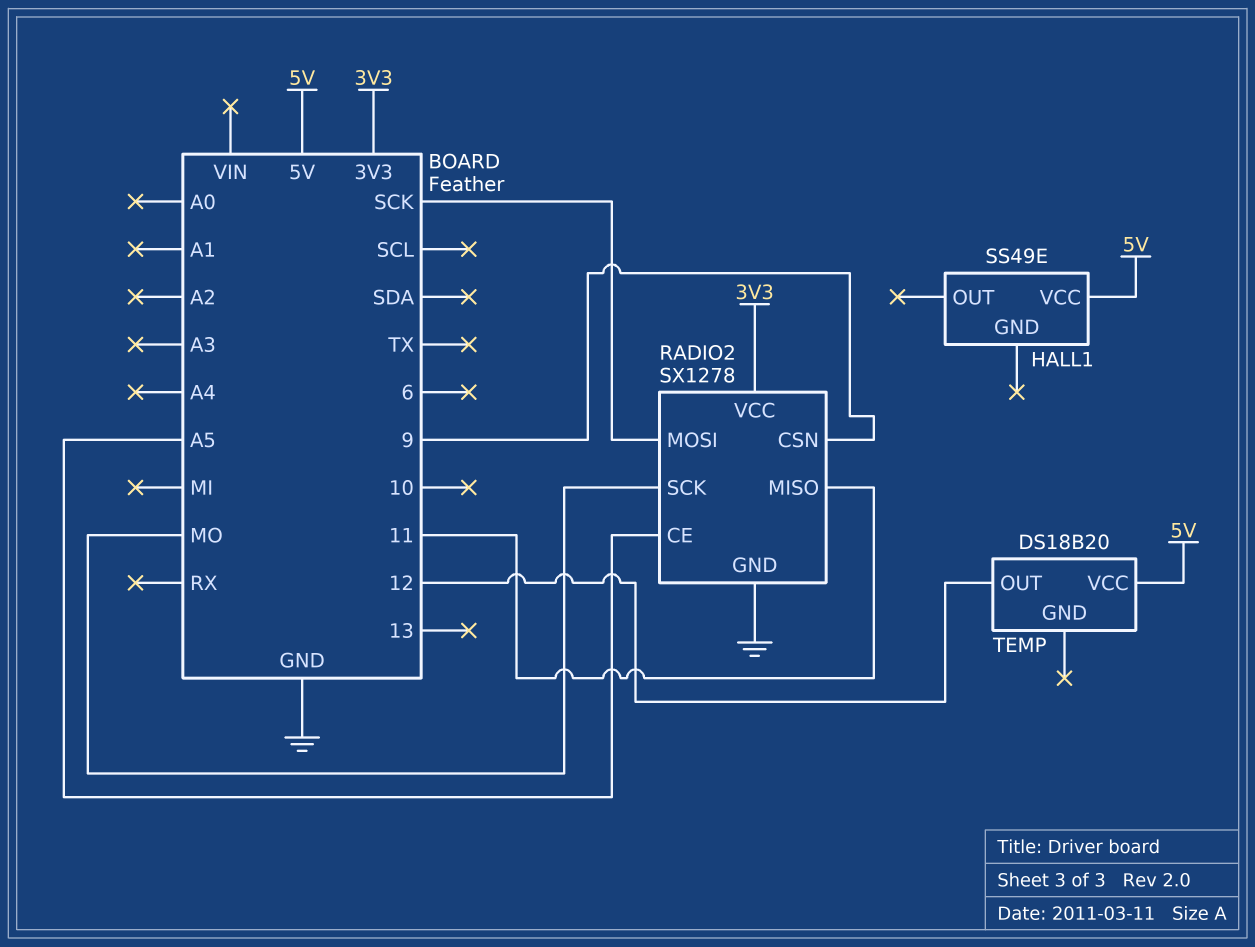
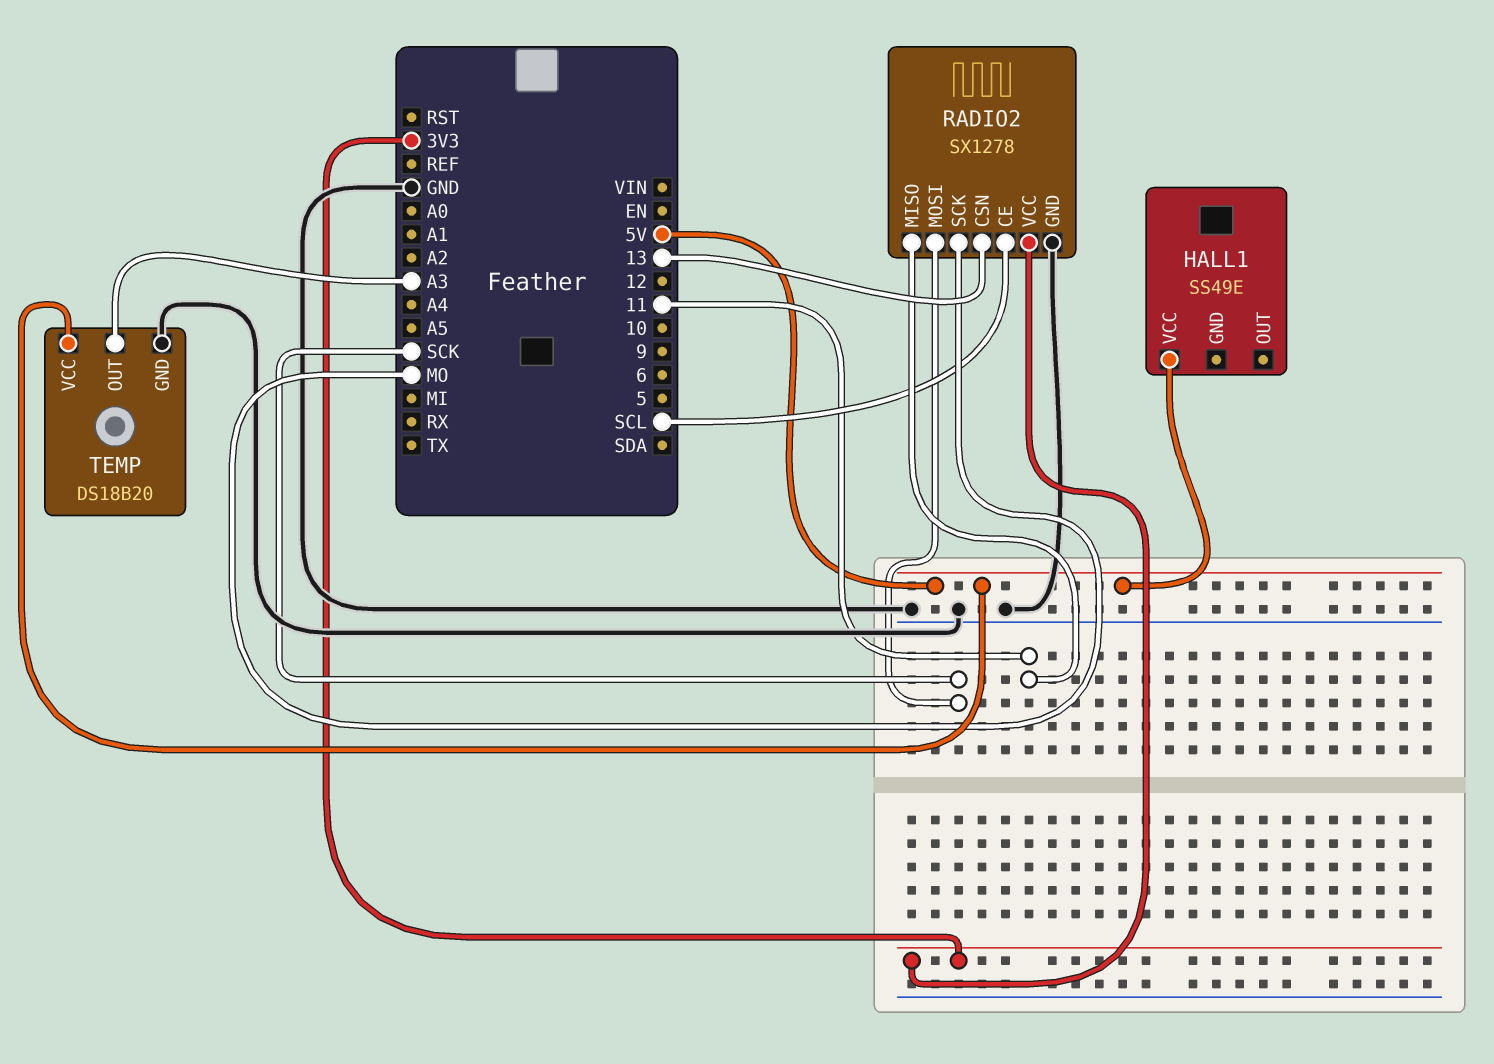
RADIO2 pin CE: A5 -> SCL
RADIO2 pin CSN: 9 -> 13
TEMP pin GND: none -> GND
TEMP pin OUT: 12 -> A3

